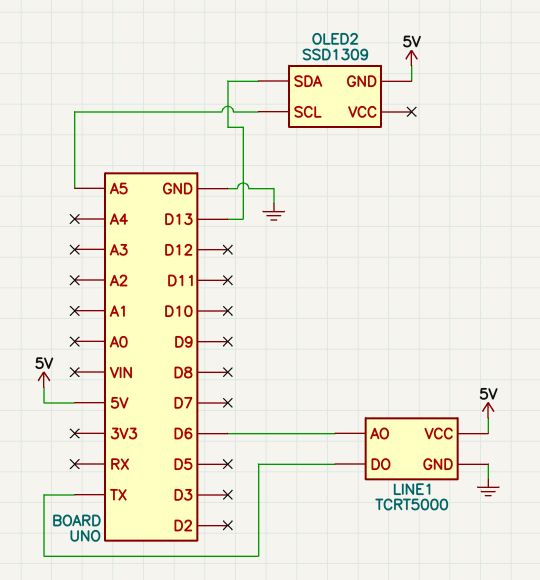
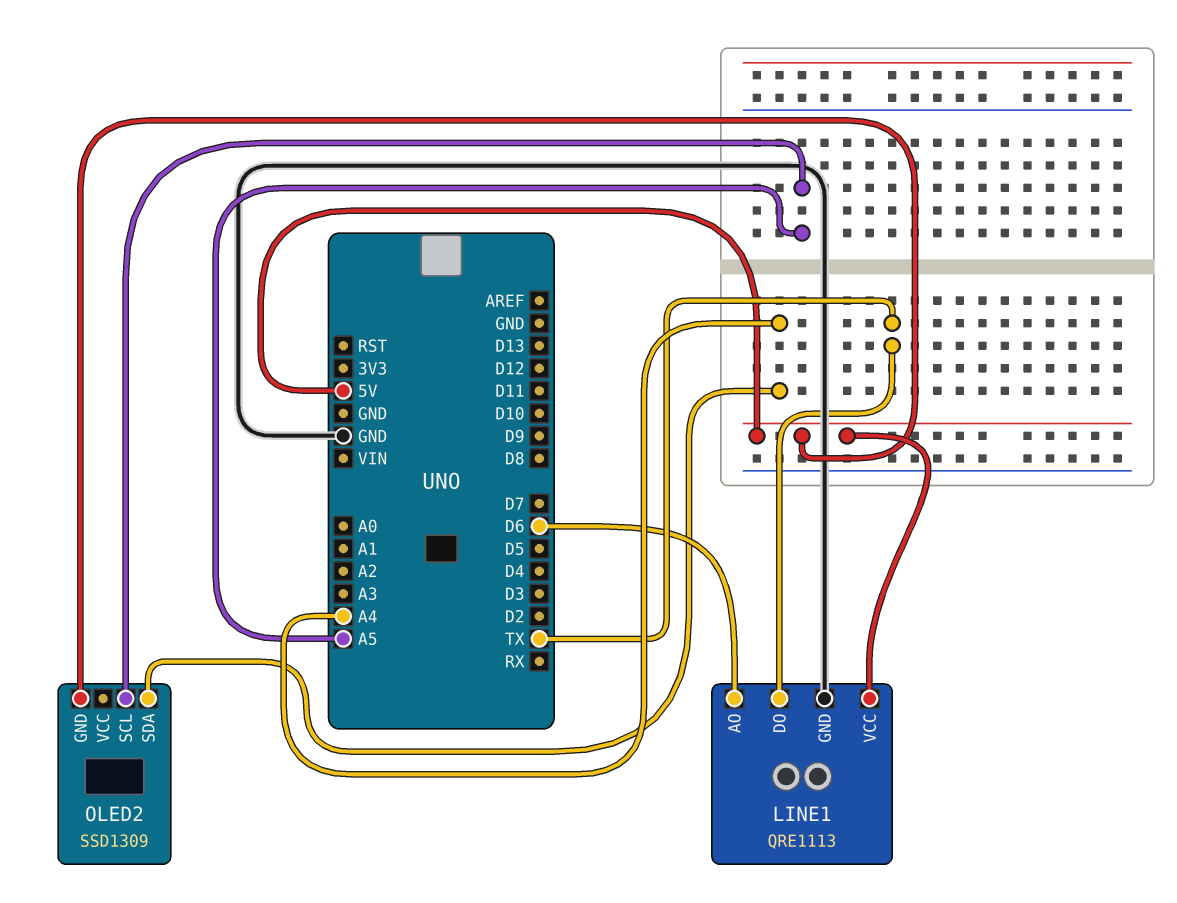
LINE1: TCRT5000 -> QRE1113
OLED2 pin SDA: D13 -> A4

